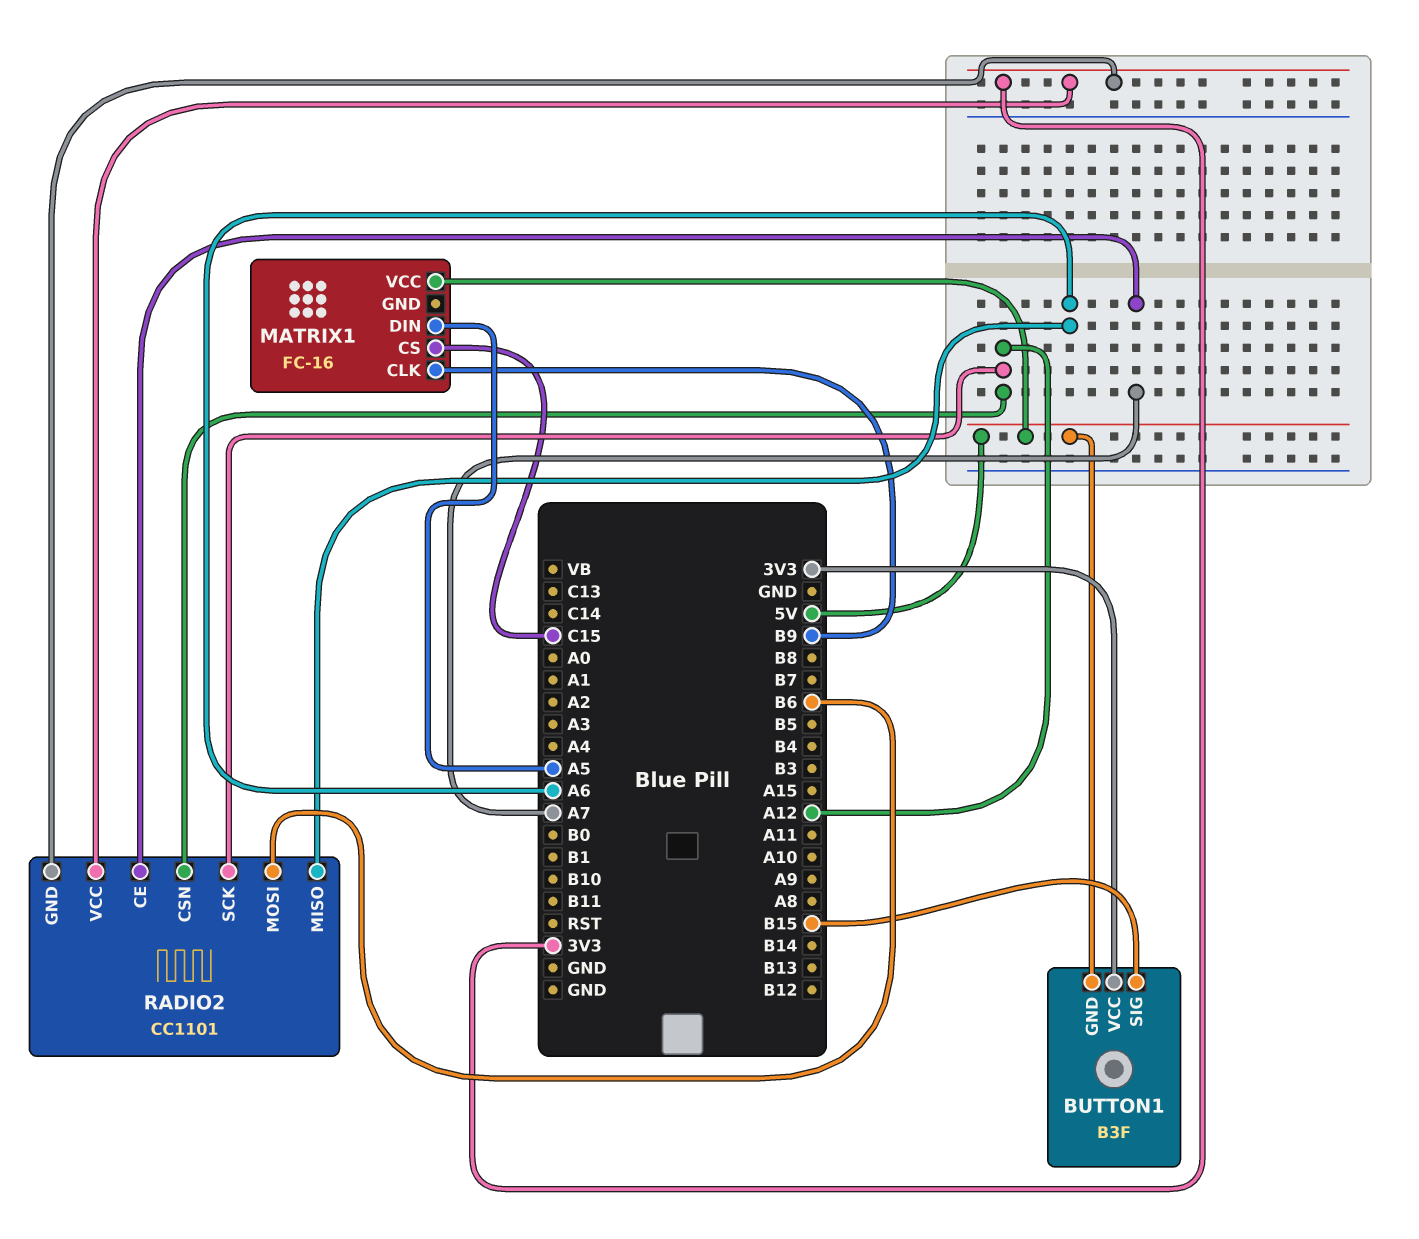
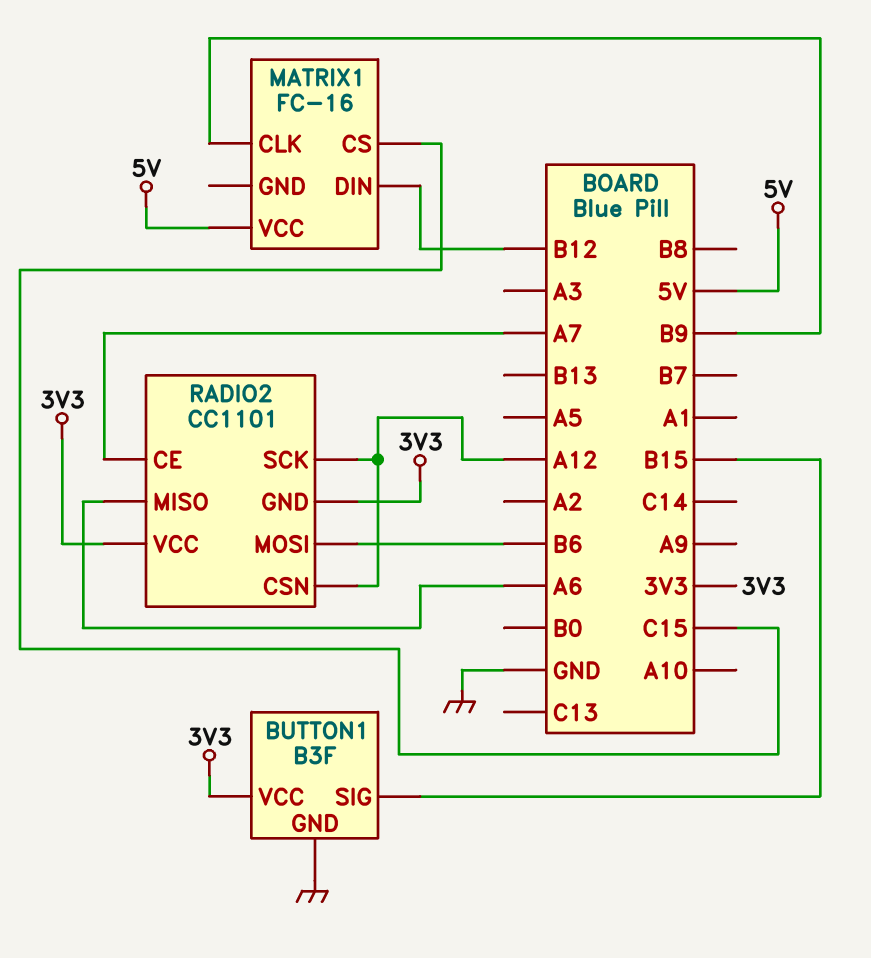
BUTTON1 pin GND: 5V -> GND
MATRIX1 pin DIN: A5 -> B12

